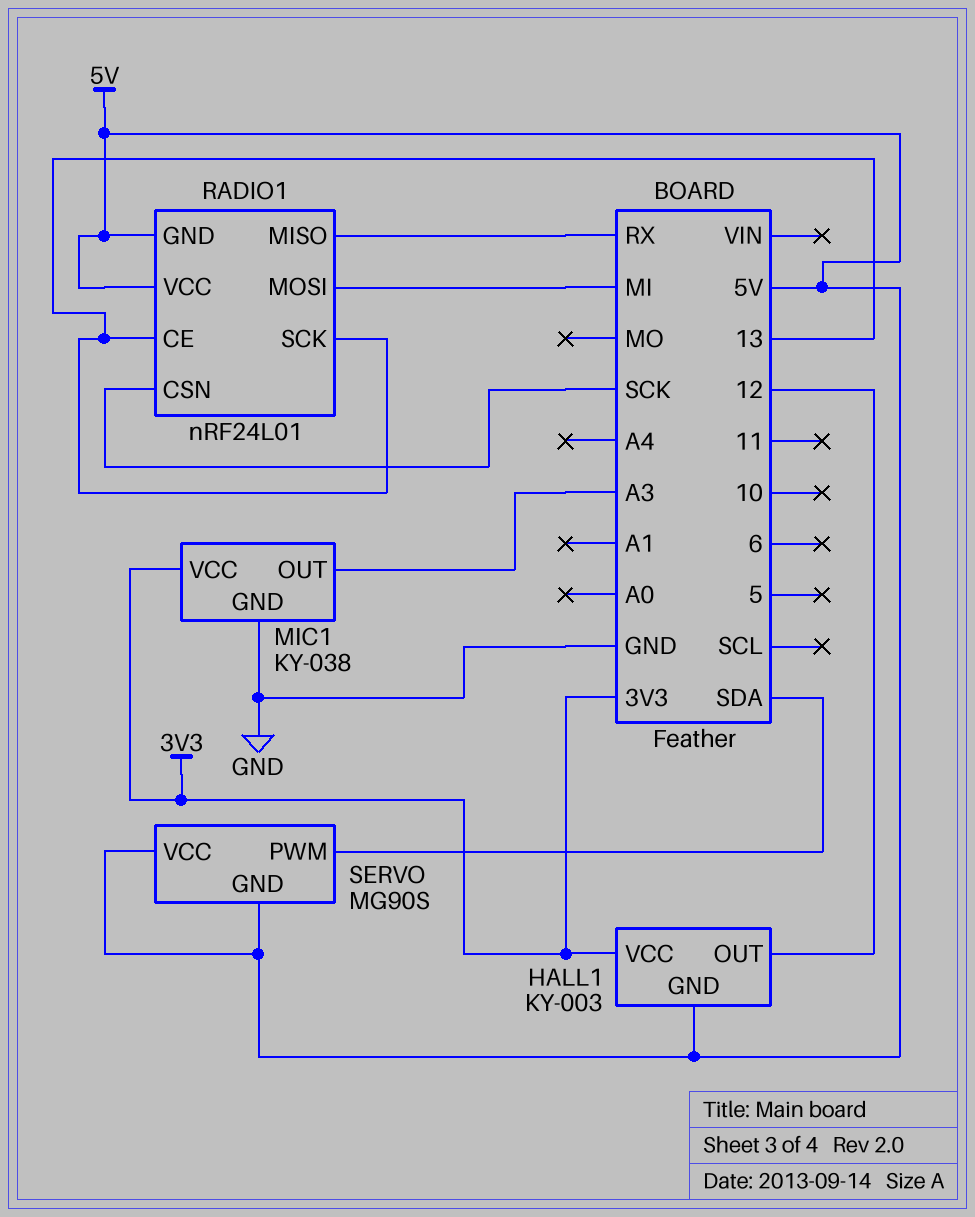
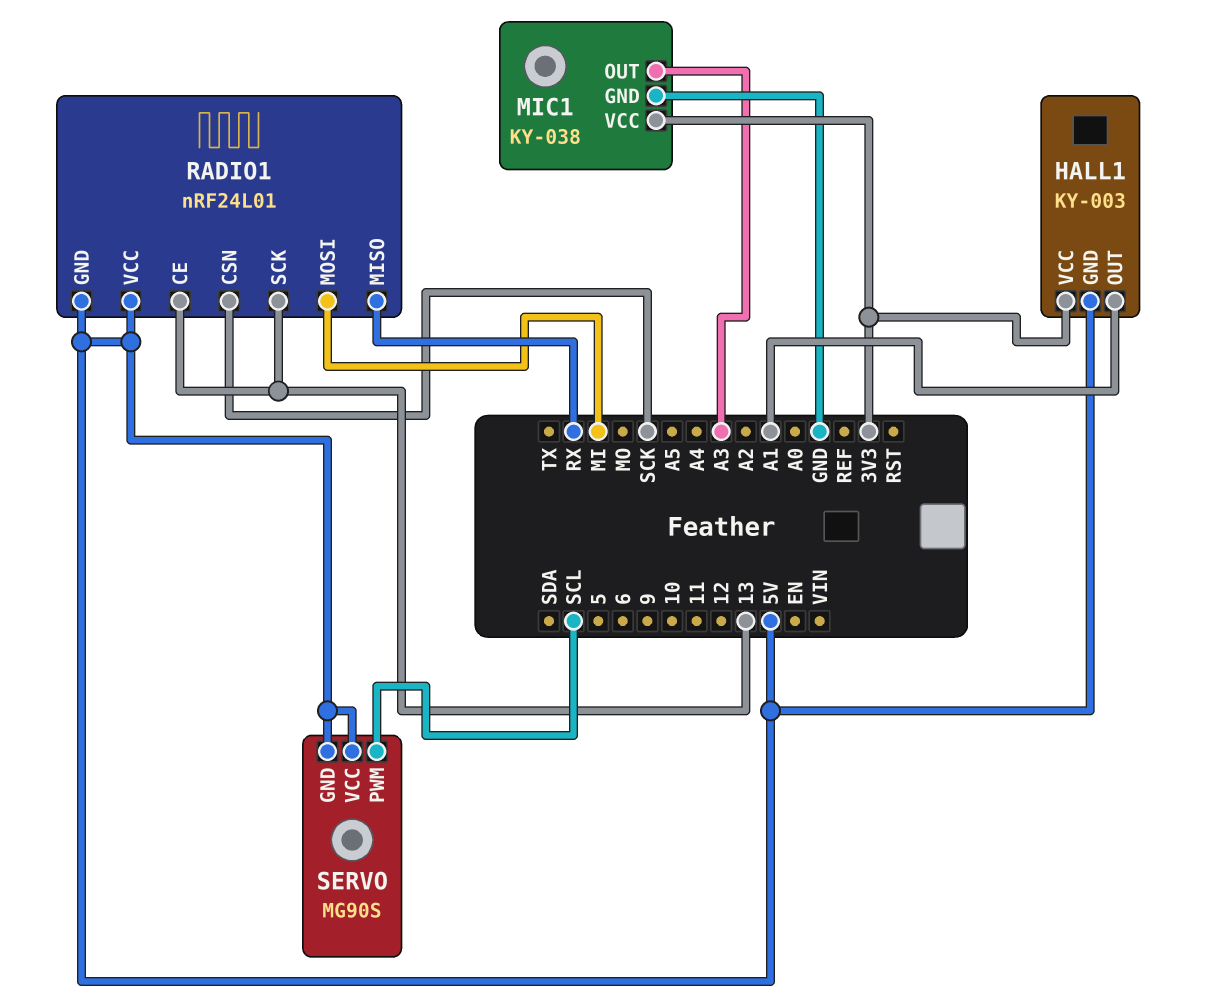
HALL1 pin OUT: 12 -> A1
SERVO pin PWM: SDA -> SCL

